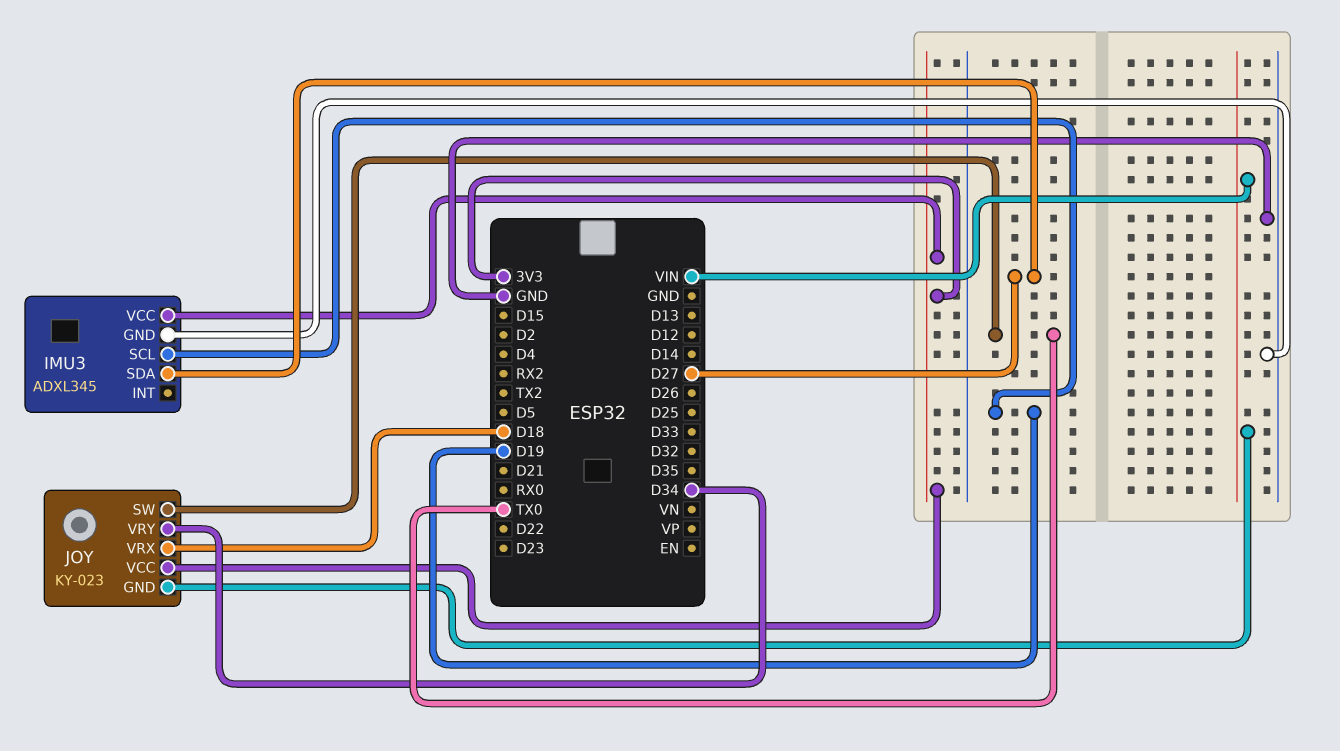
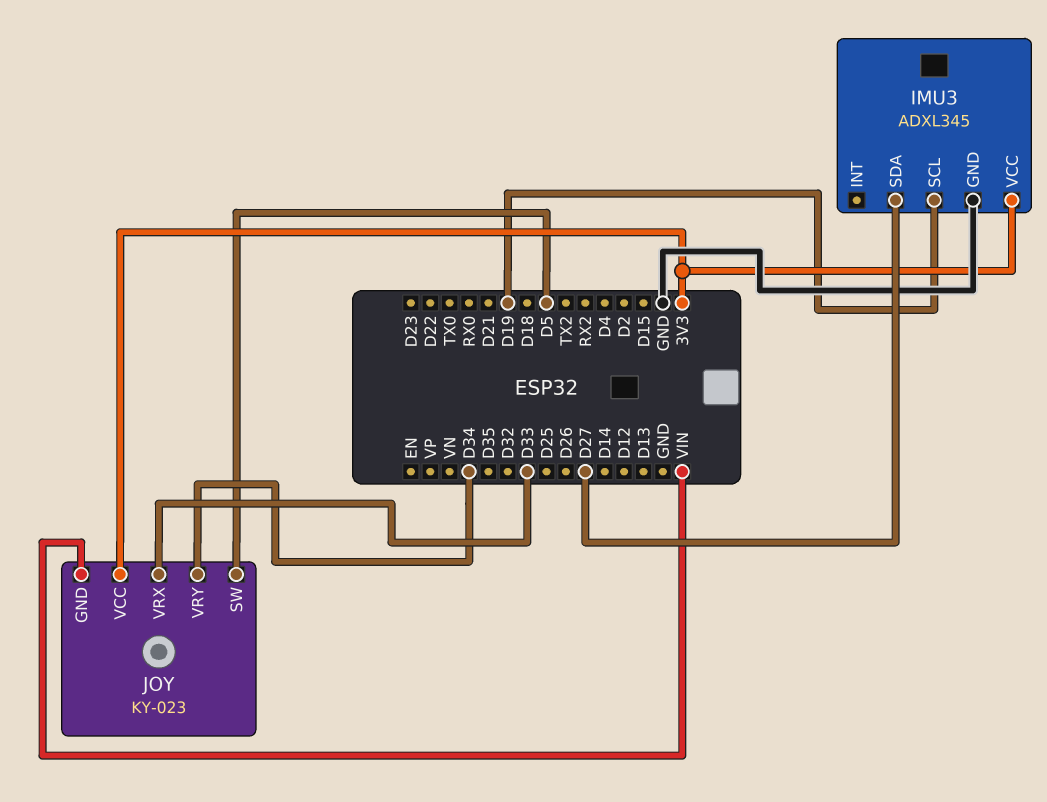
JOY pin SW: TX0 -> D5
JOY pin VRX: D18 -> D33

